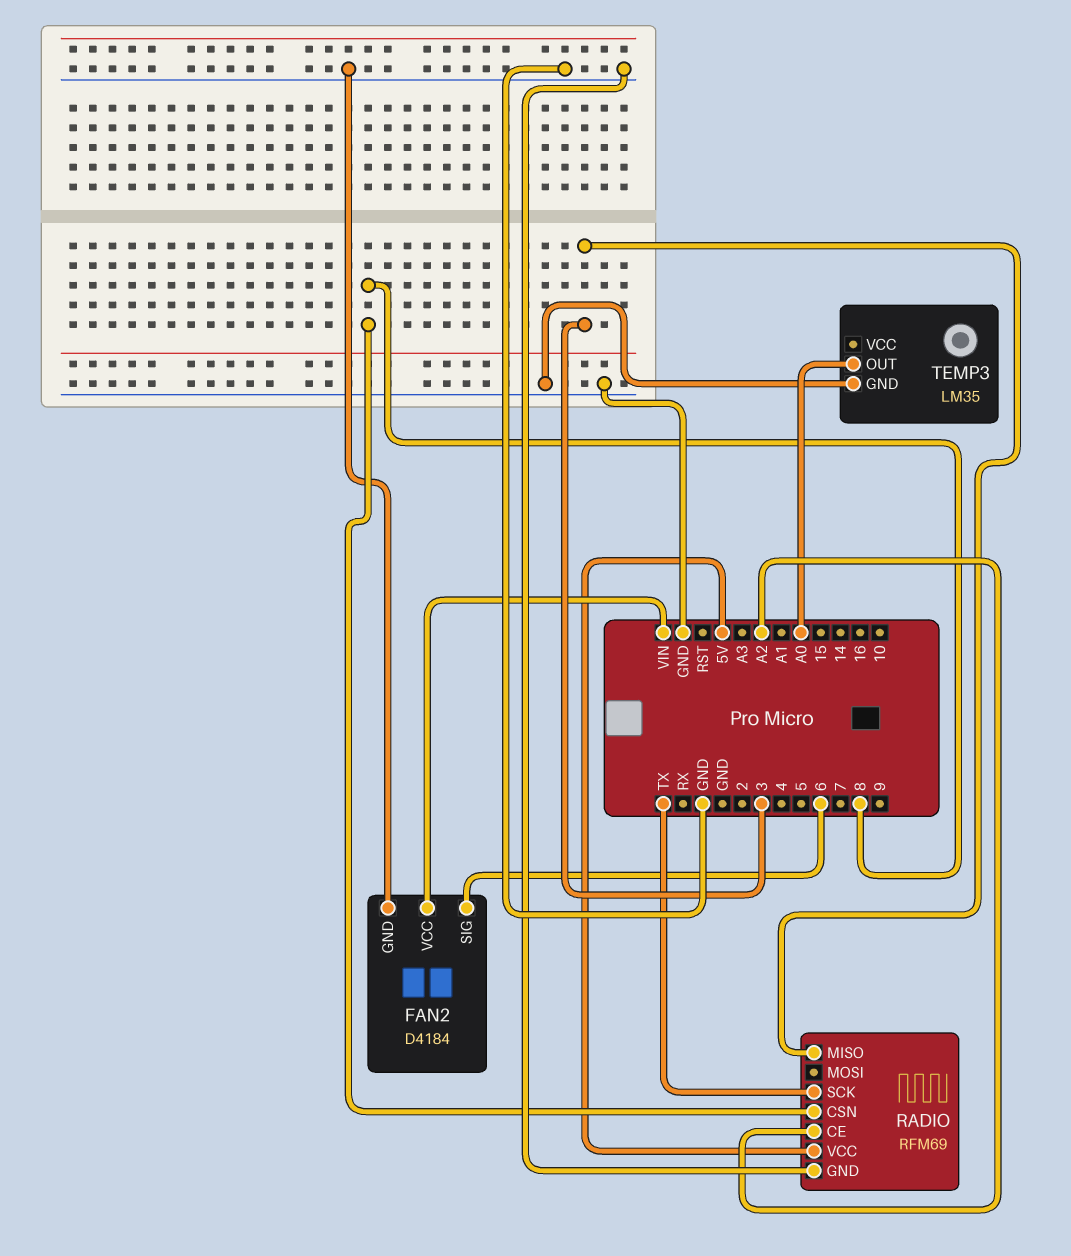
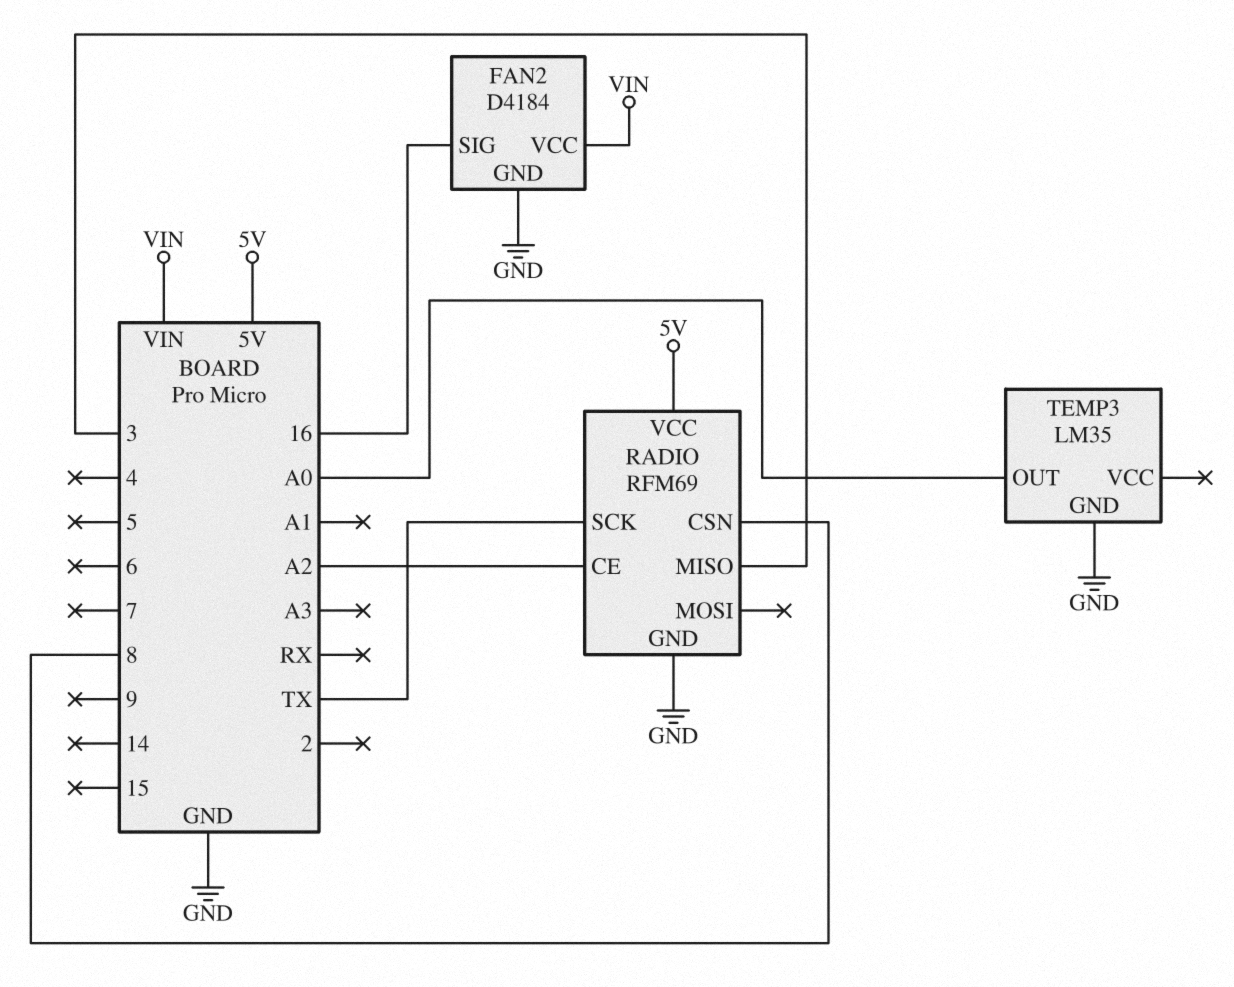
FAN2 pin SIG: 6 -> 16

